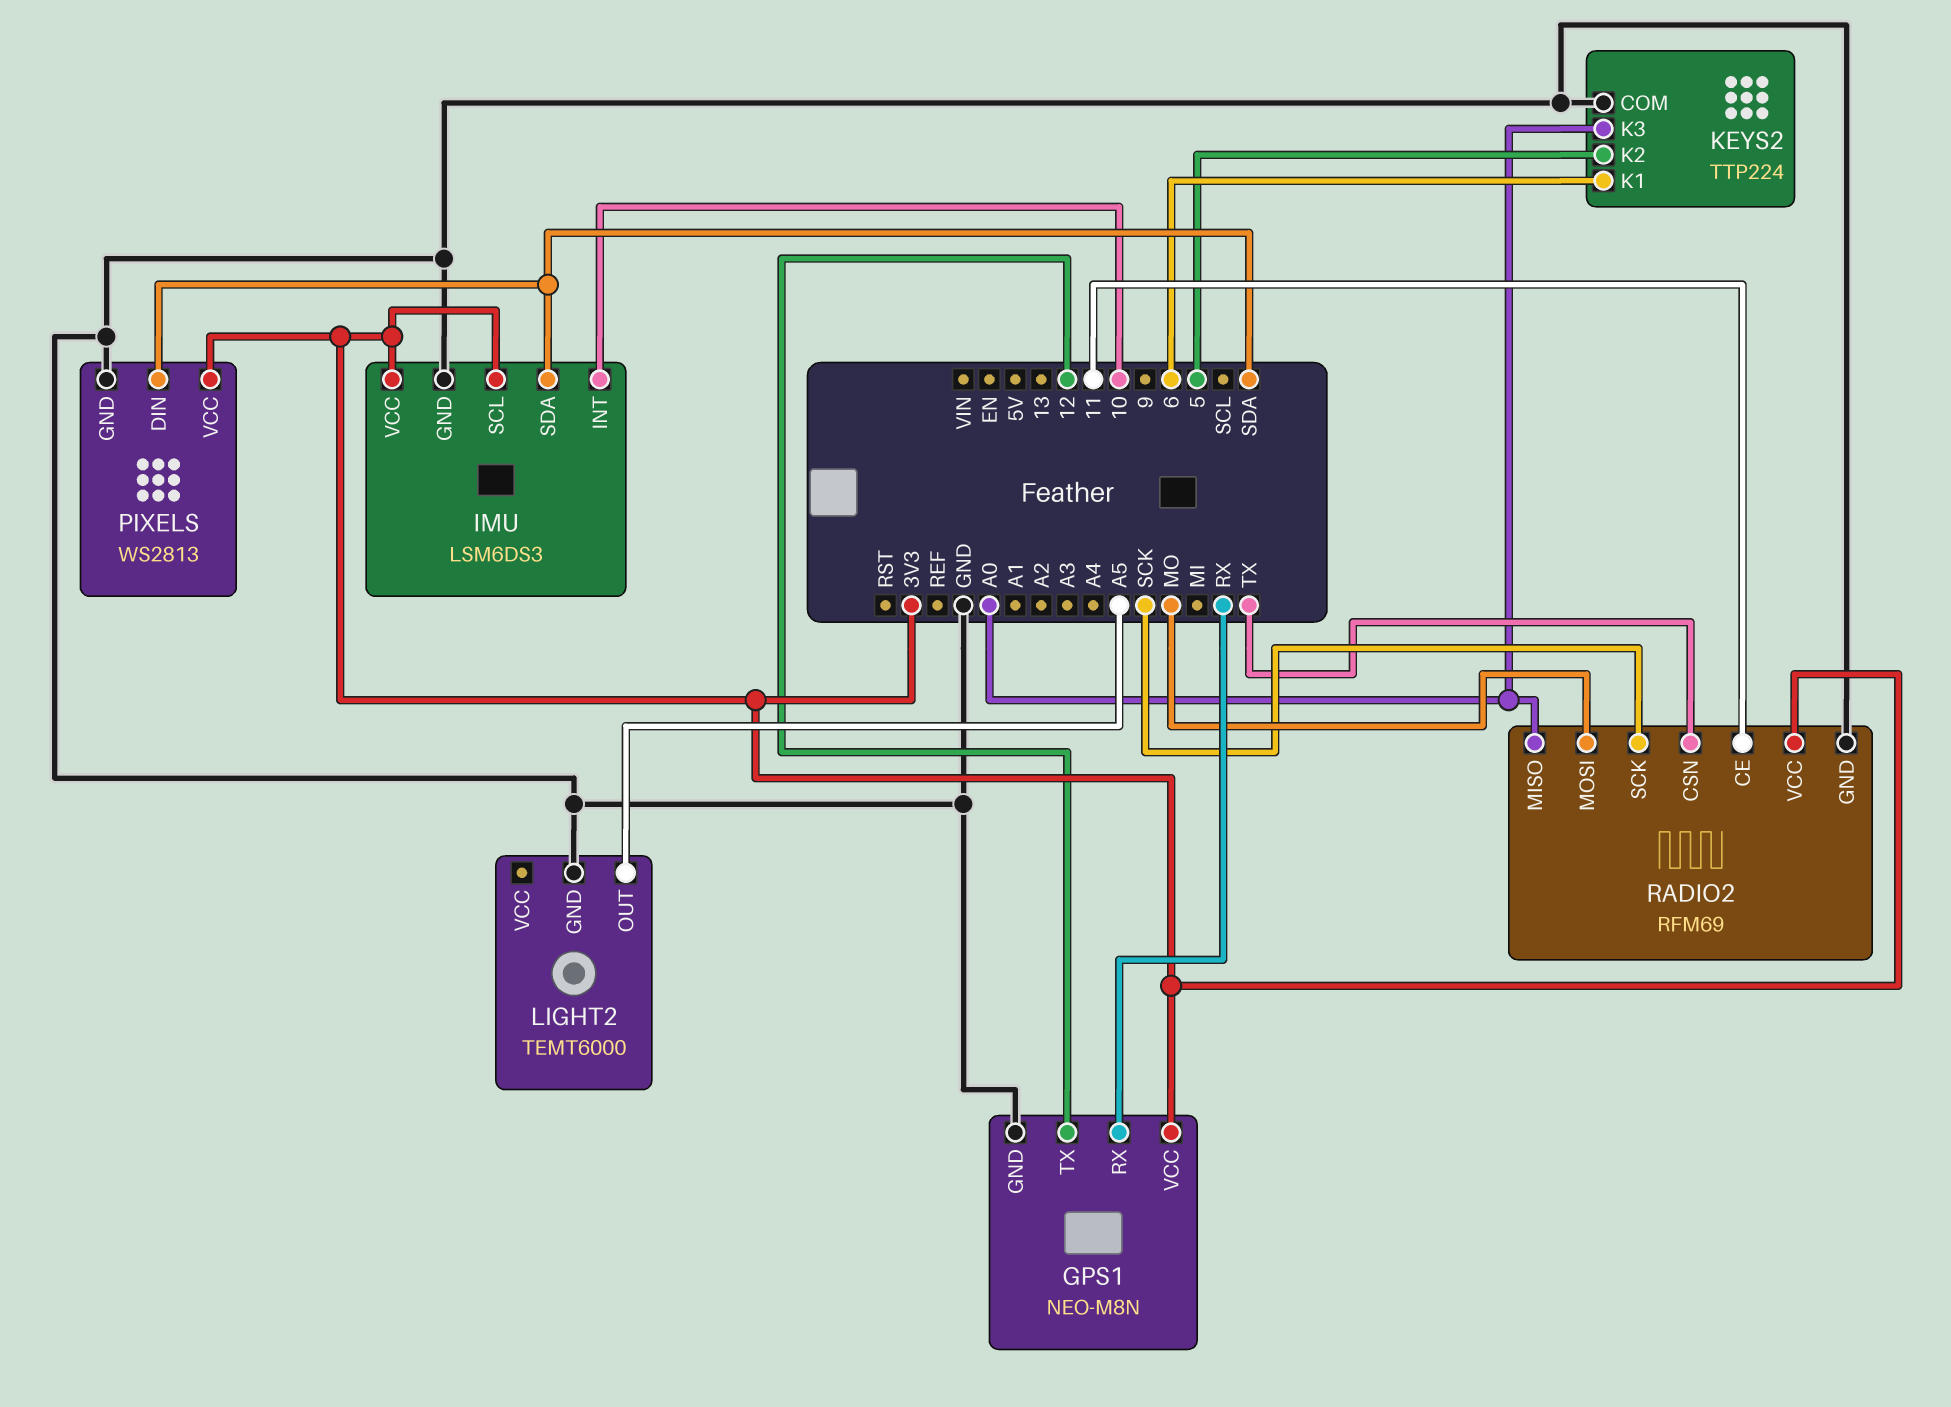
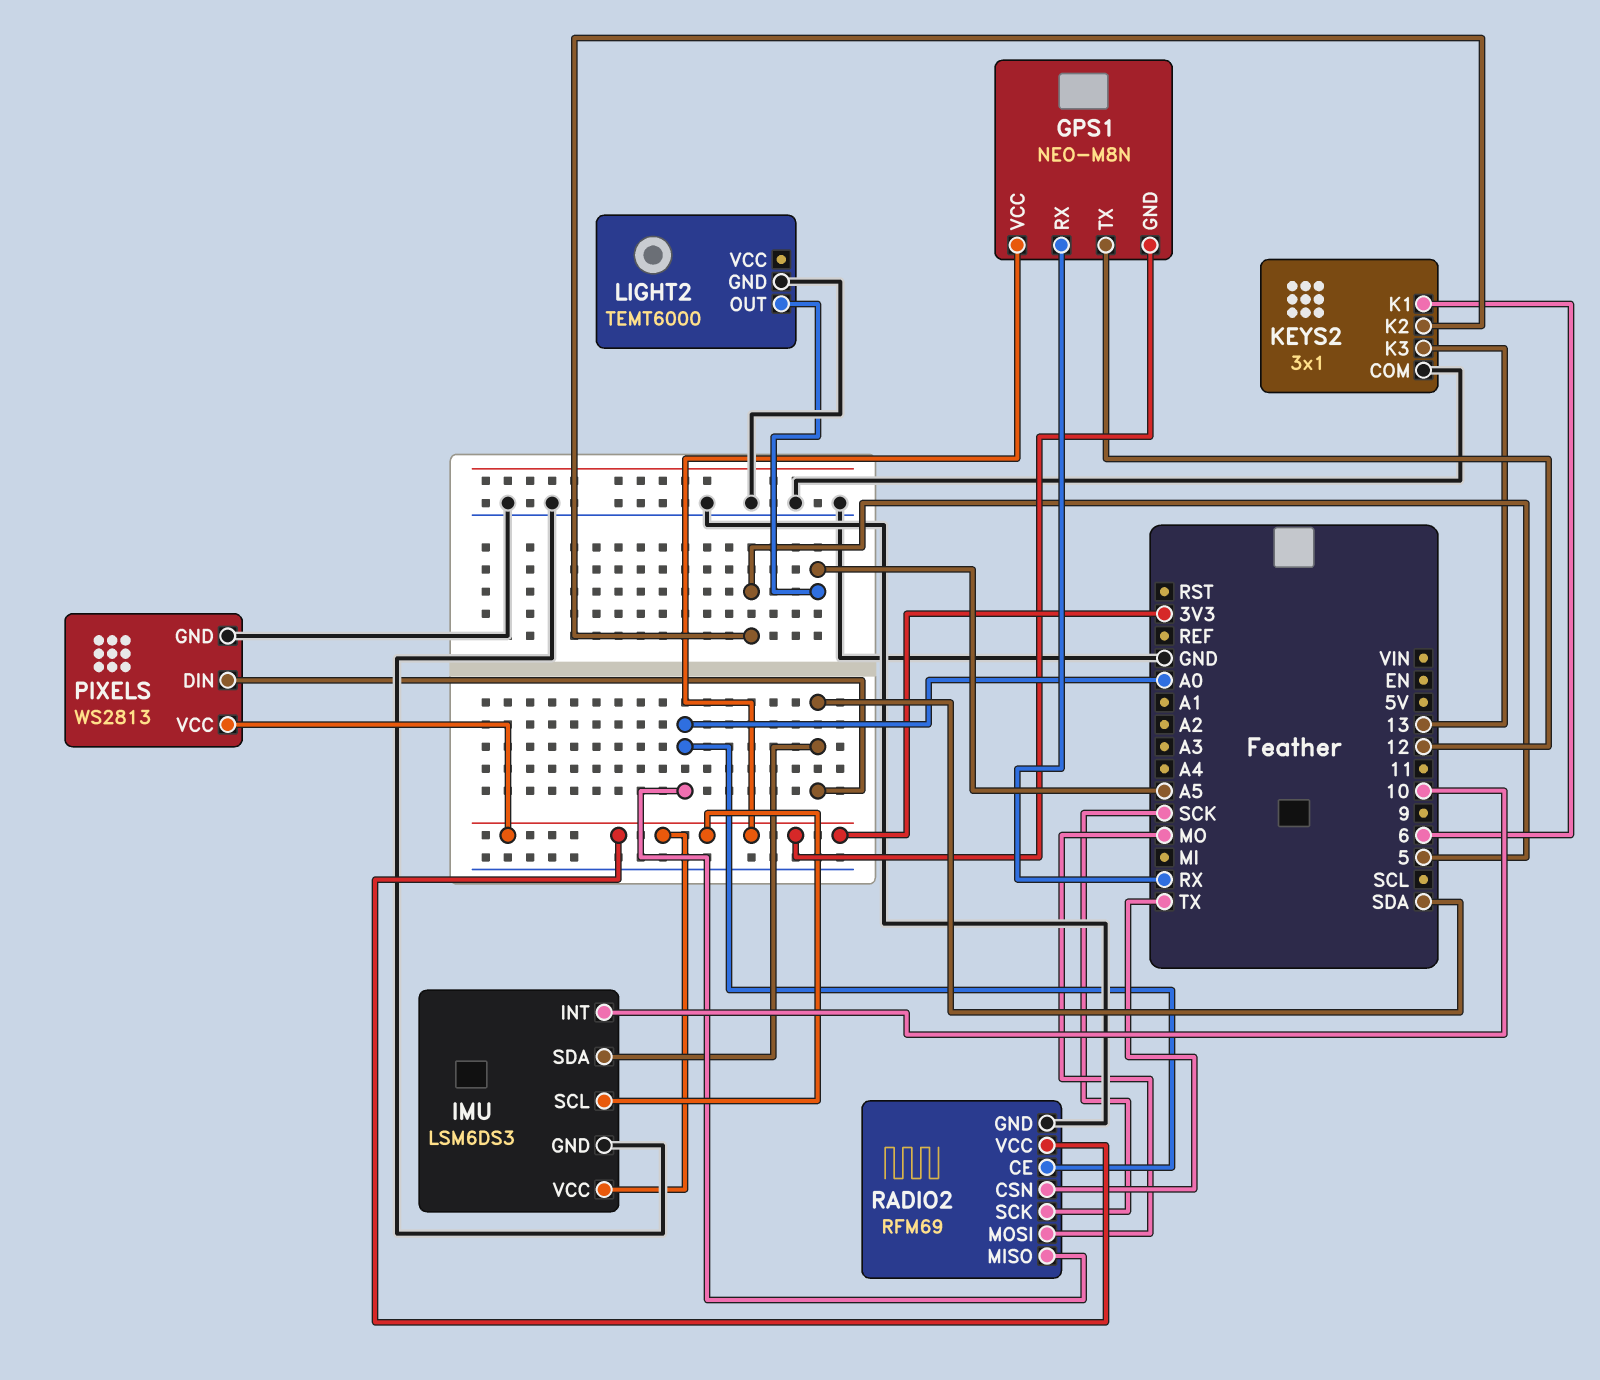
GPS1 pin GND: GND -> 3V3
KEYS2: TTP224 -> 3x1
KEYS2 pin K3: A0 -> 13
RADIO2 pin CE: 11 -> A0

